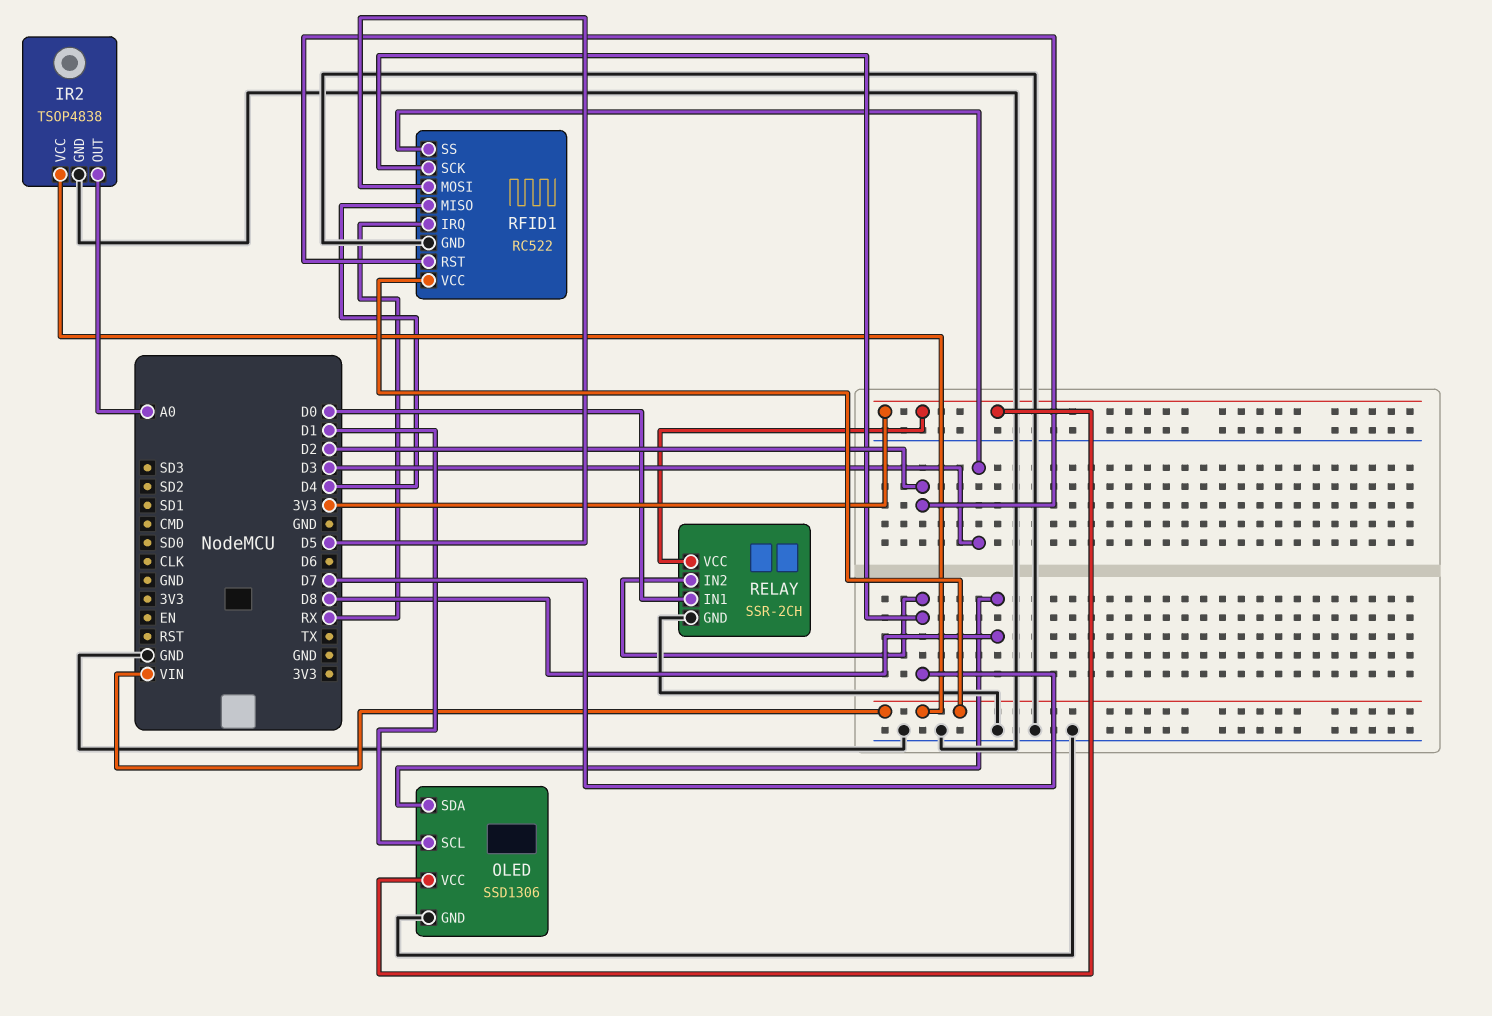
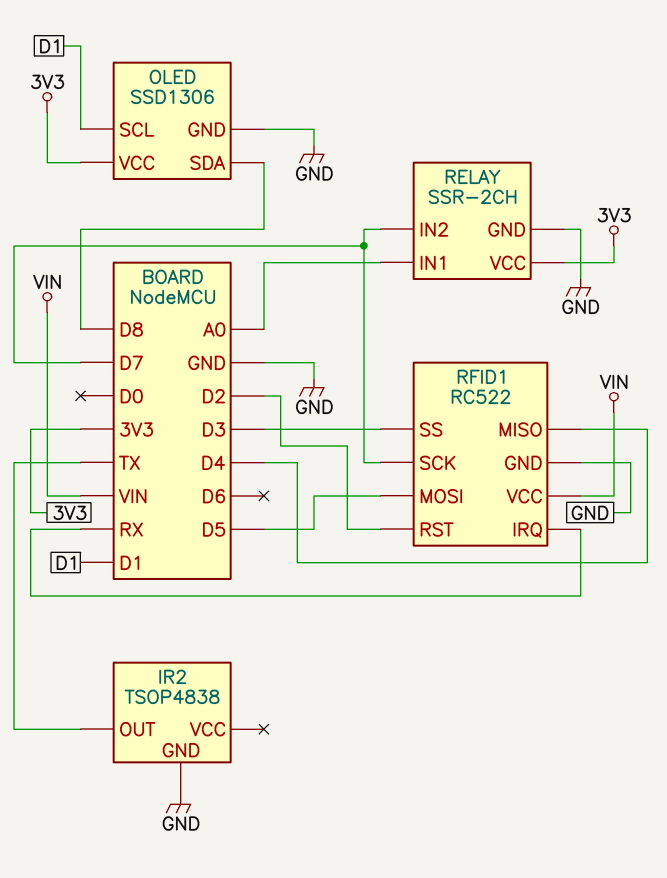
IR2 pin OUT: A0 -> TX
IR2 pin VCC: VIN -> none
RELAY pin IN1: D0 -> A0

